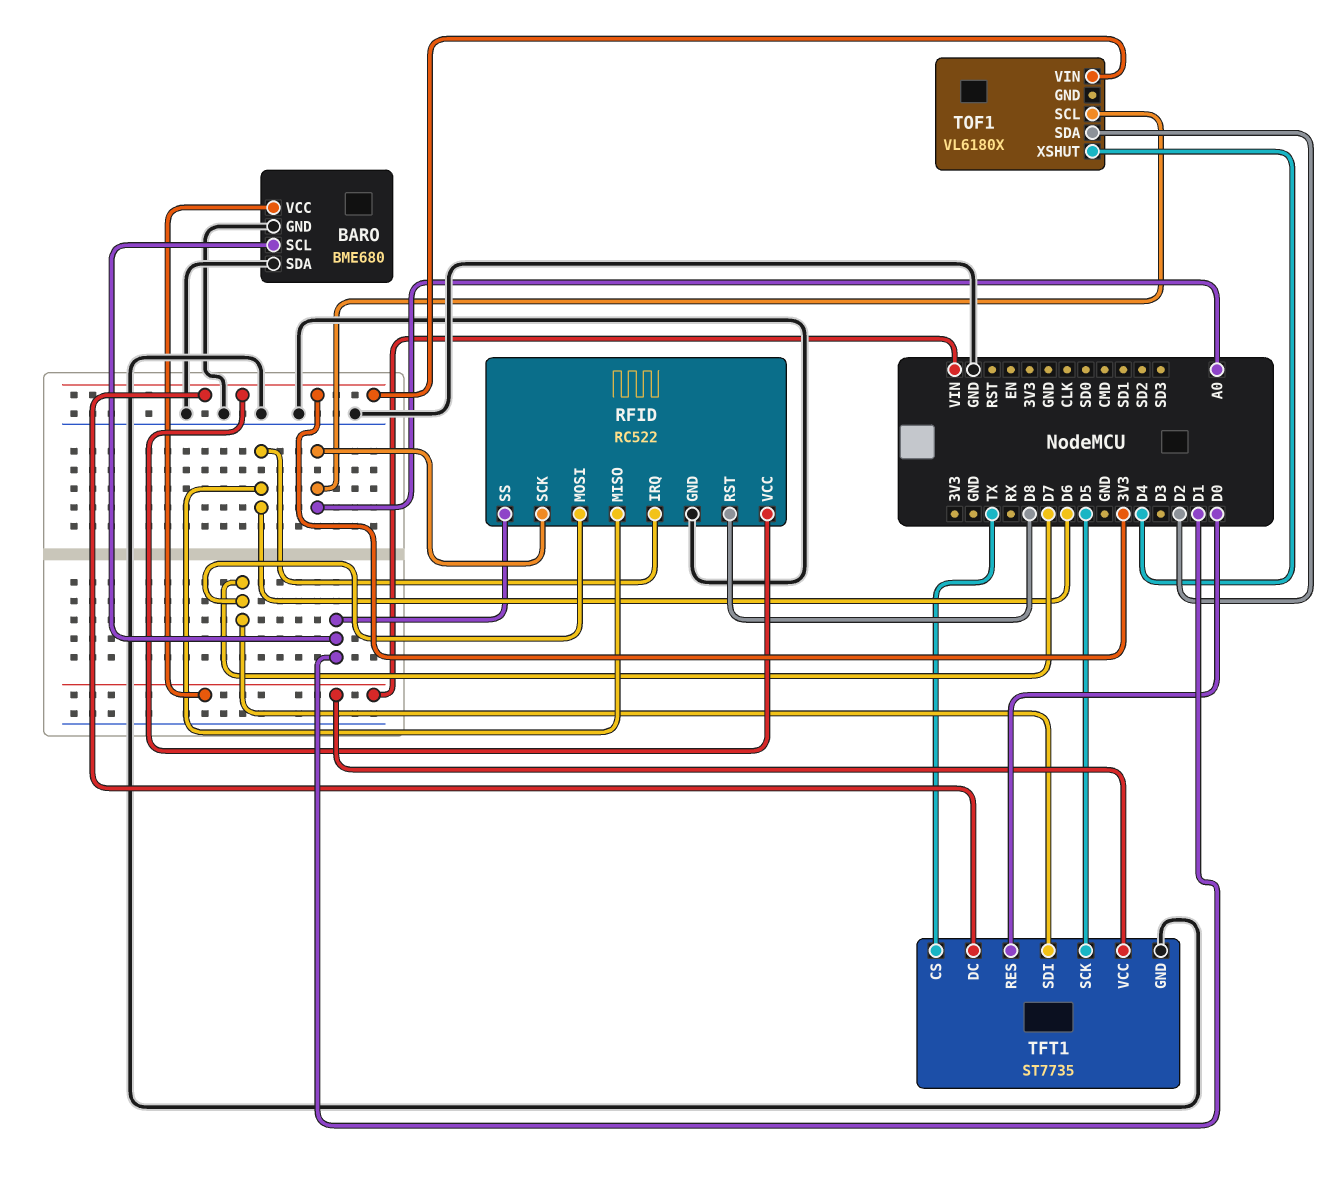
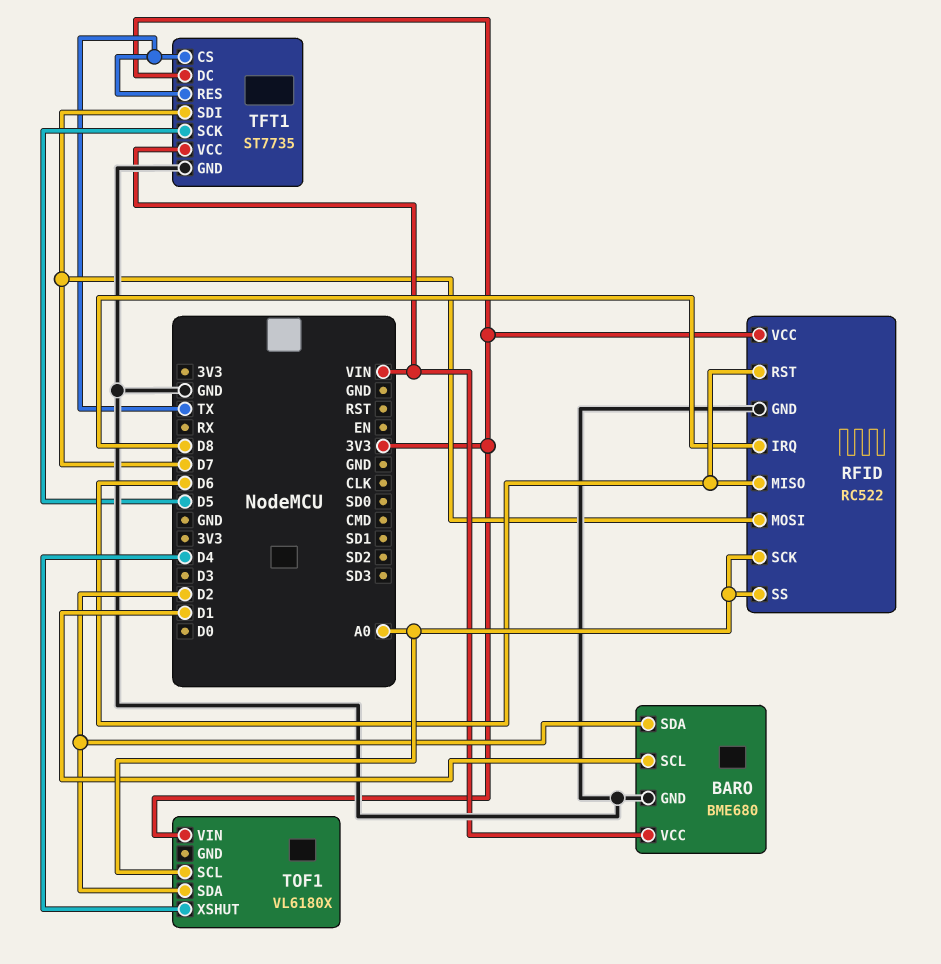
BARO pin SDA: GND -> D2
RFID pin IRQ: D6 -> D8
RFID pin RST: D8 -> D6
RFID pin SS: D1 -> A0
TFT1 pin RES: D0 -> TX

